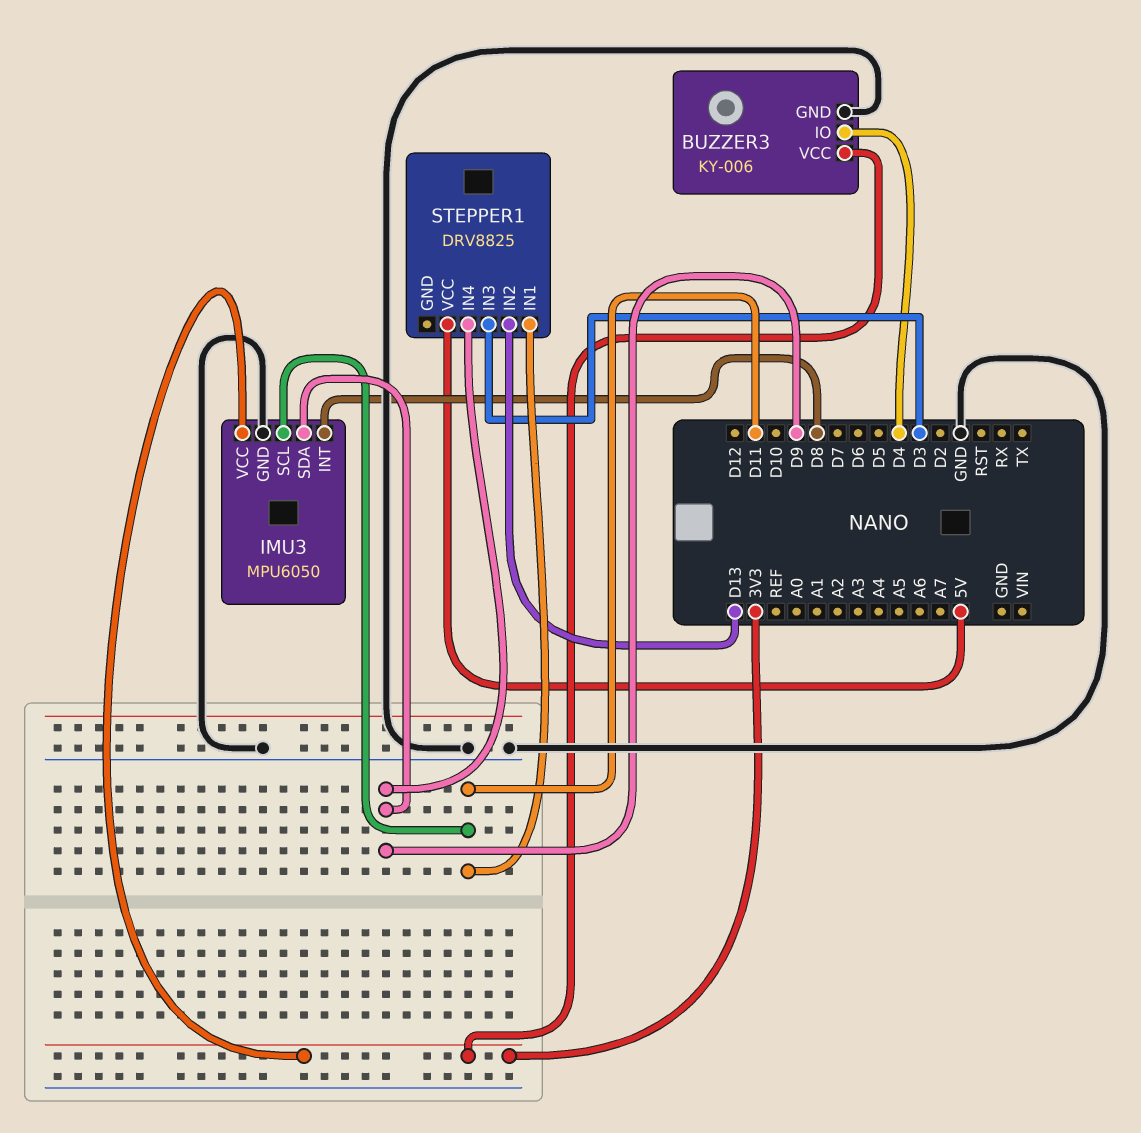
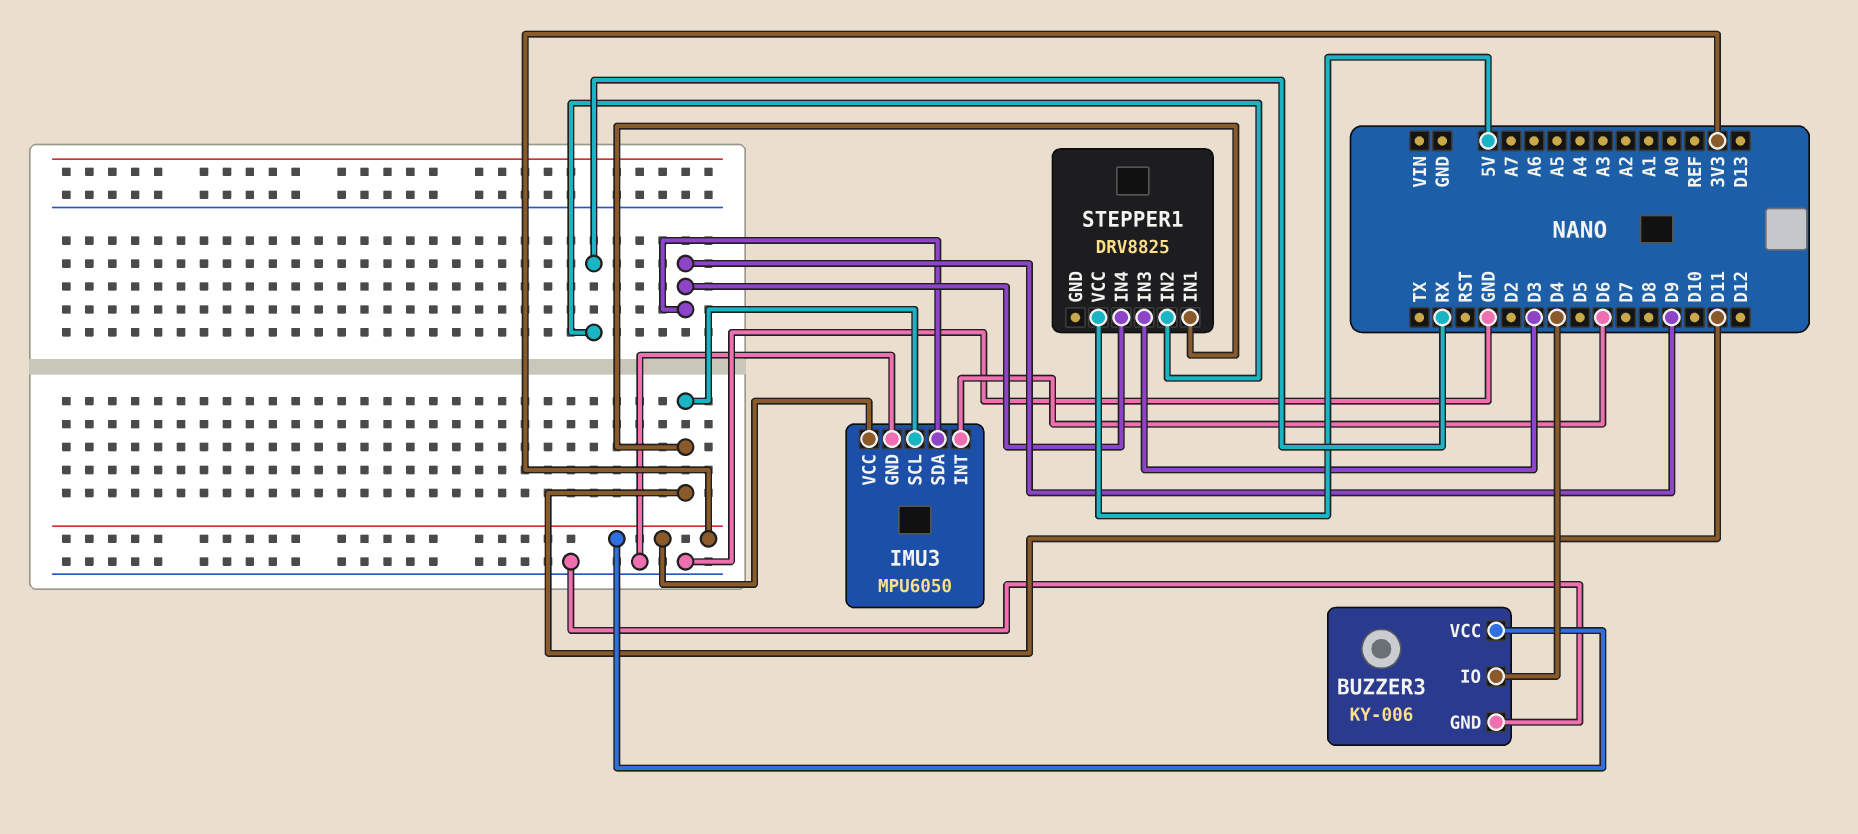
IMU3 pin INT: D8 -> D6
STEPPER1 pin IN2: D13 -> RX

